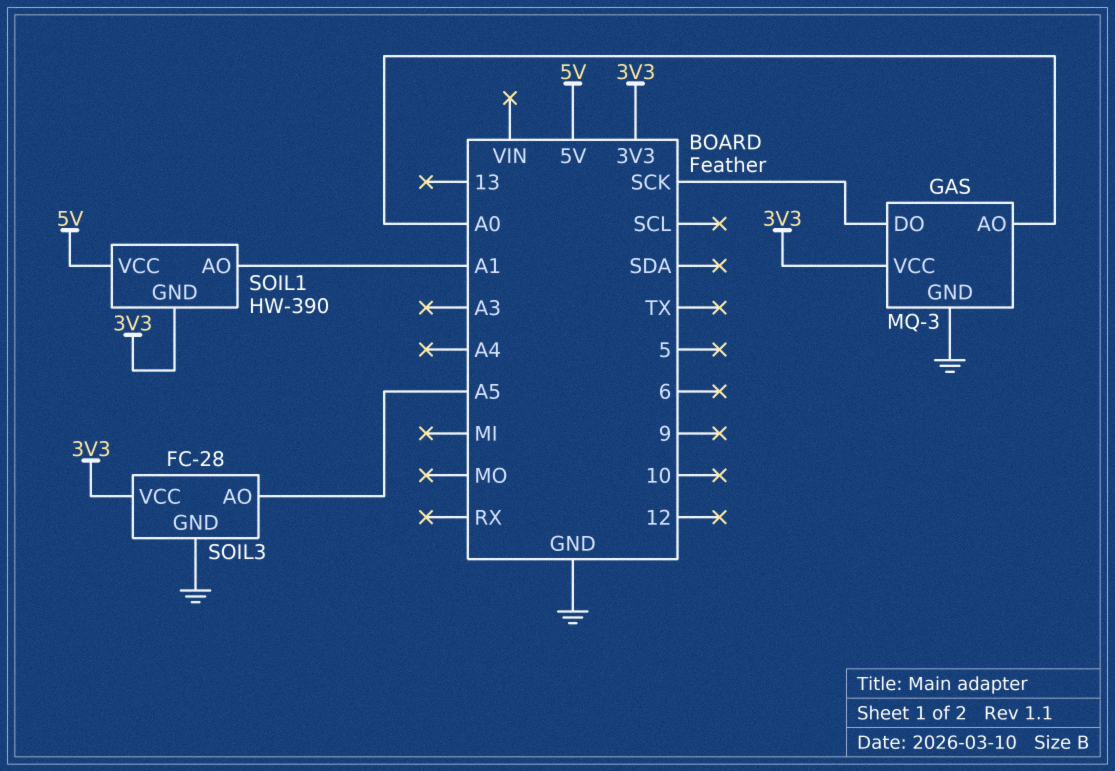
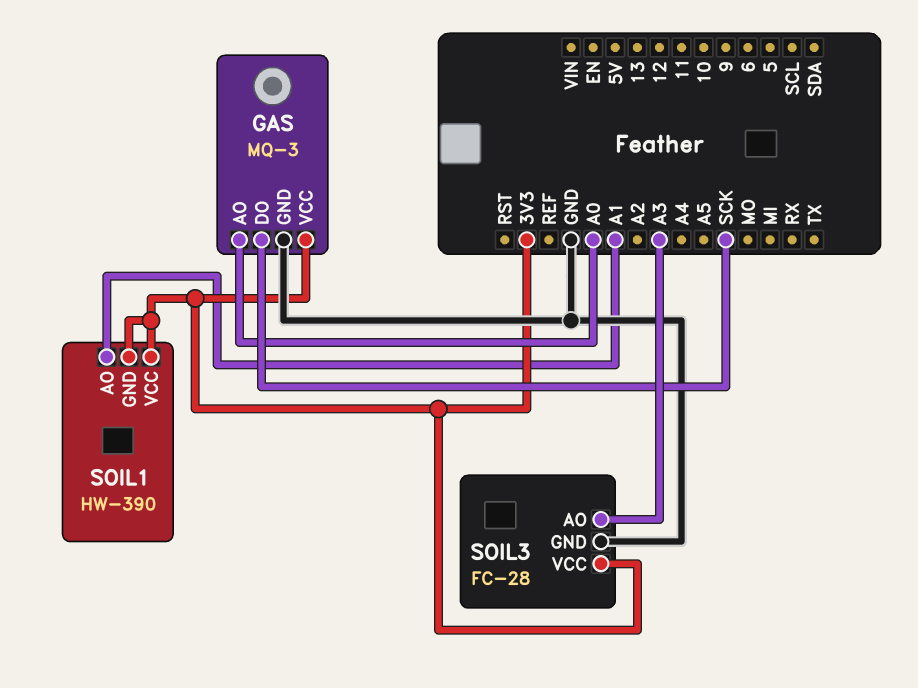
SOIL1 pin VCC: 5V -> 3V3
SOIL3 pin AO: A5 -> A3

